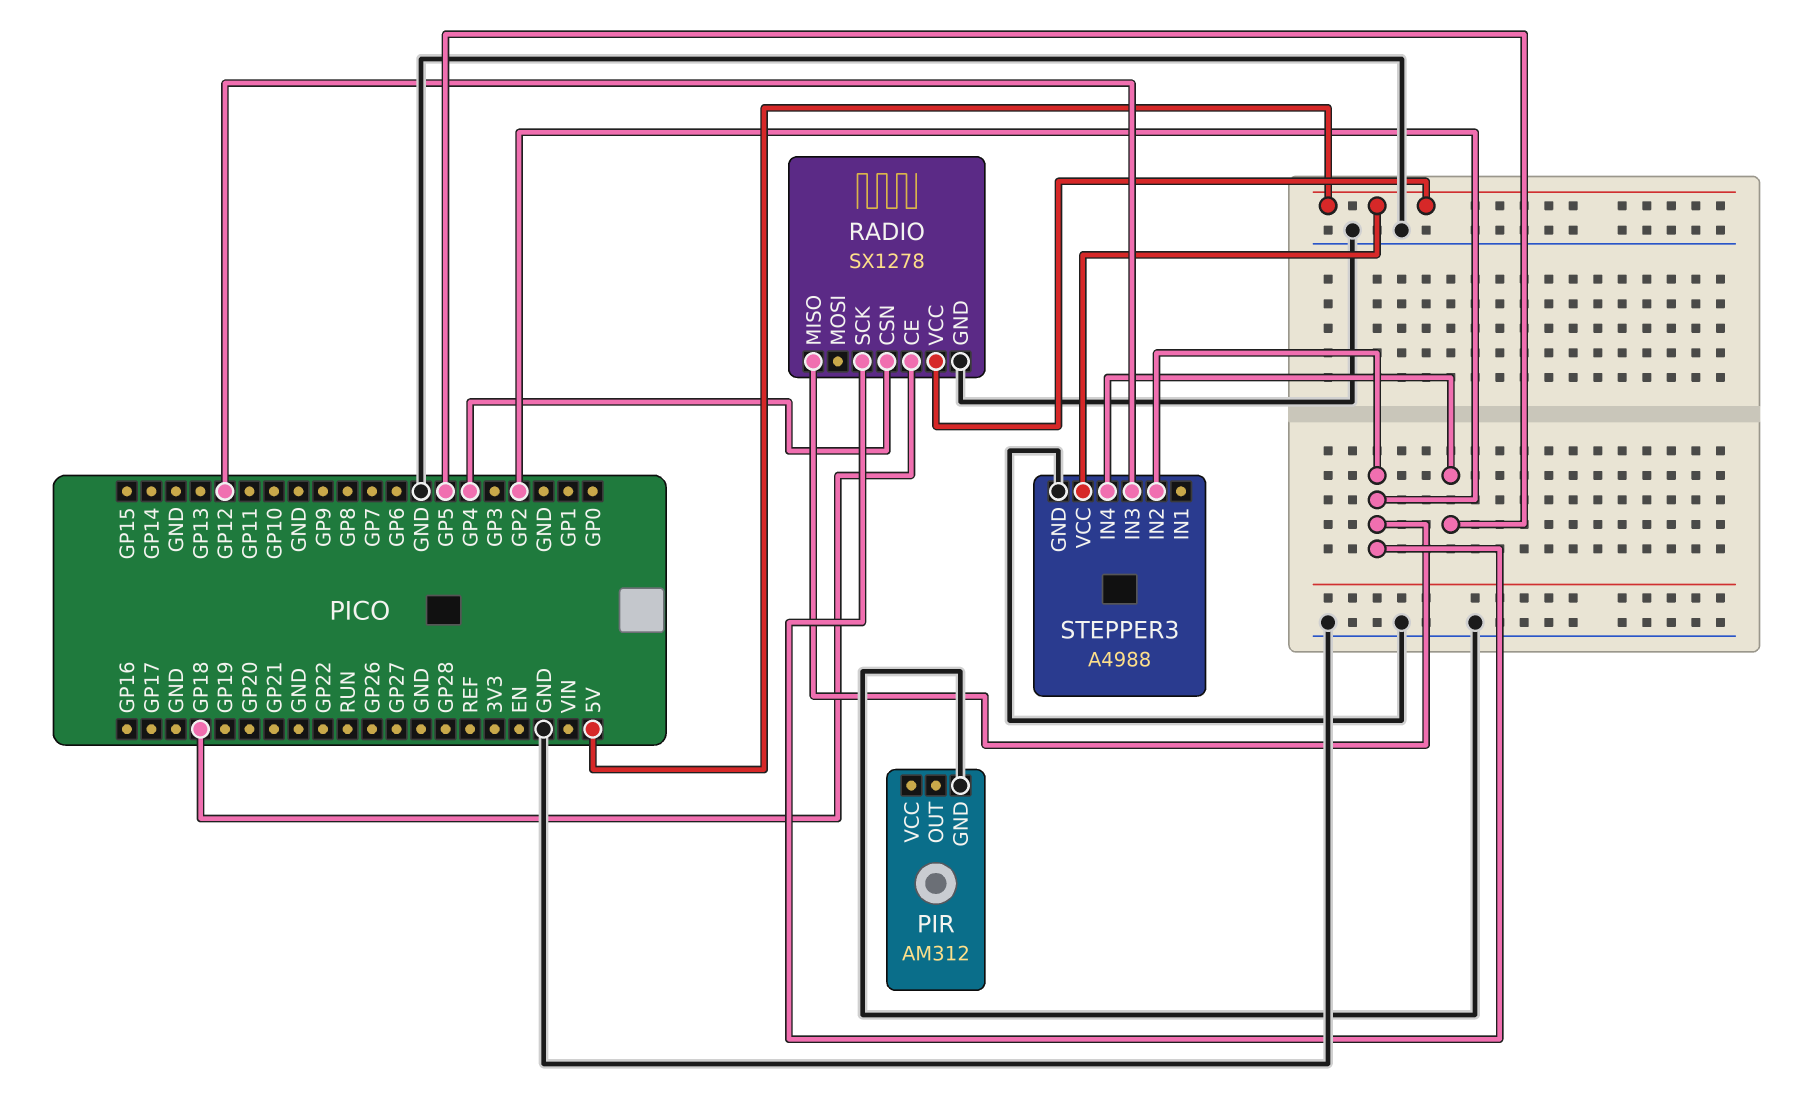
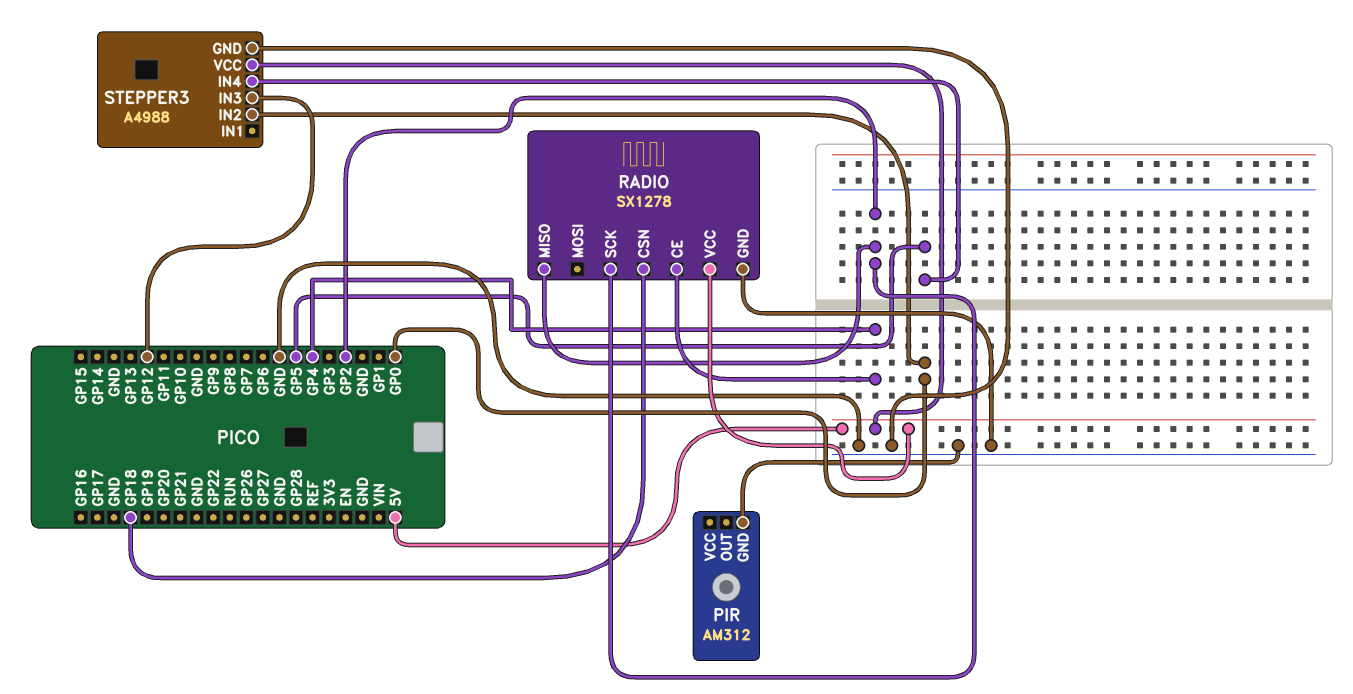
RADIO pin CE: GP18 -> GP4
RADIO pin CSN: GP4 -> GP18
STEPPER3 pin IN2: GP2 -> GP0

